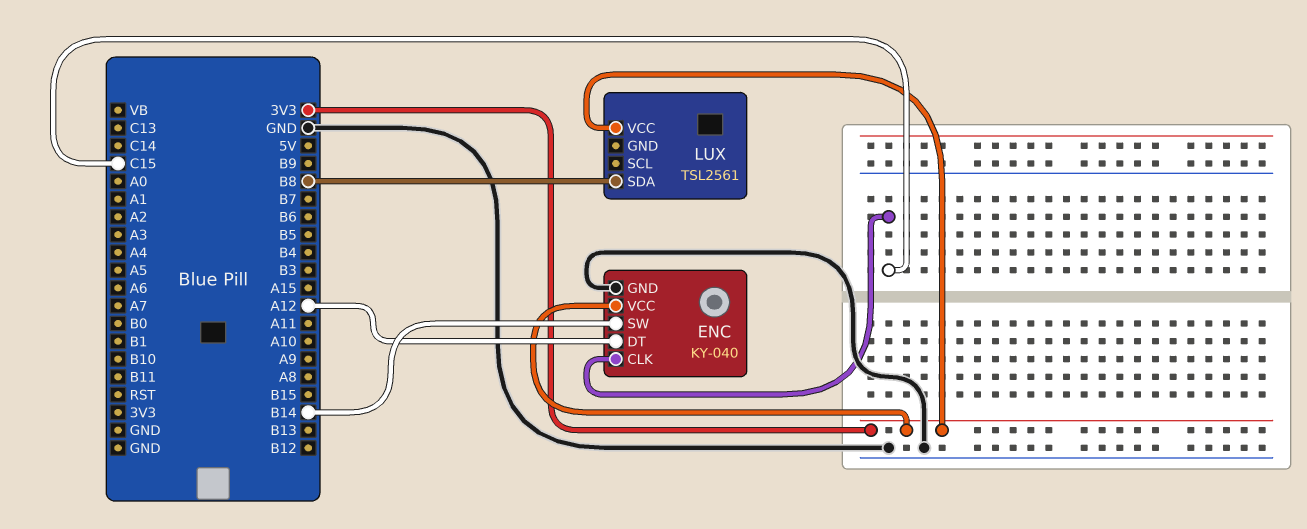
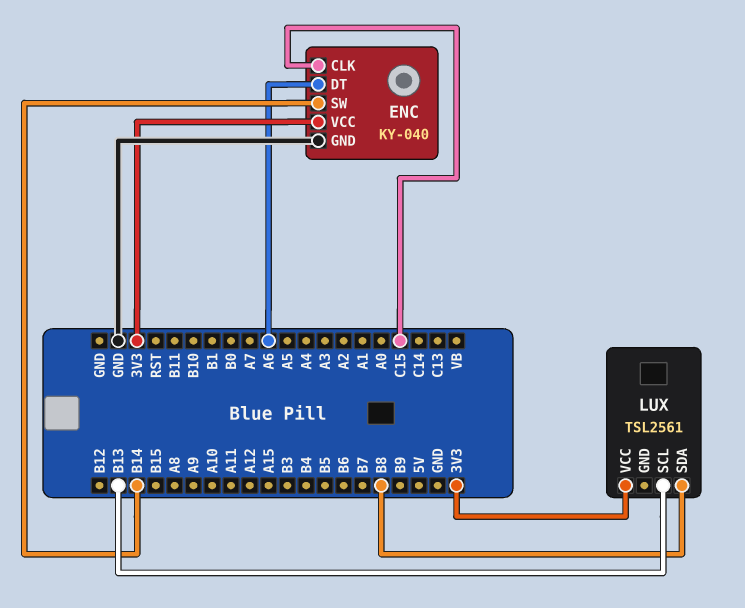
ENC pin DT: A12 -> A6
LUX pin SCL: none -> B13

